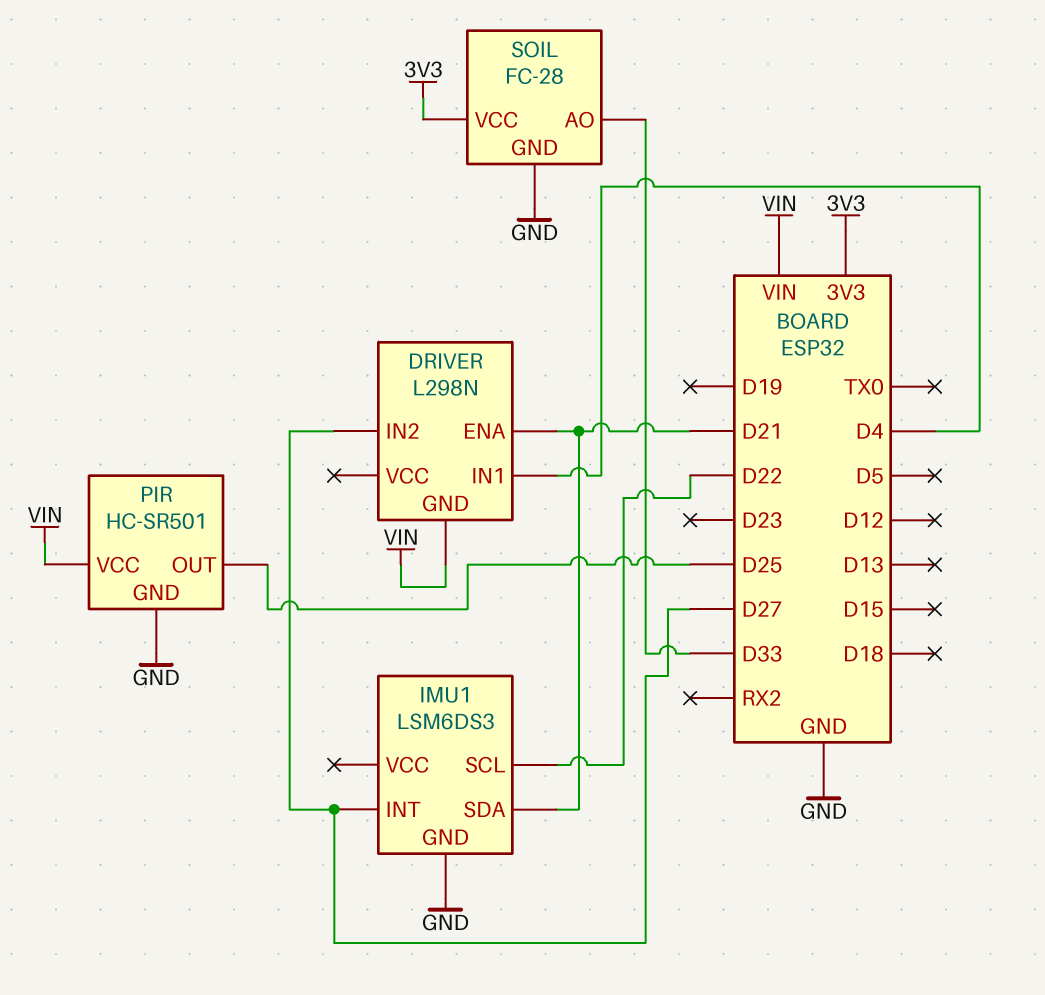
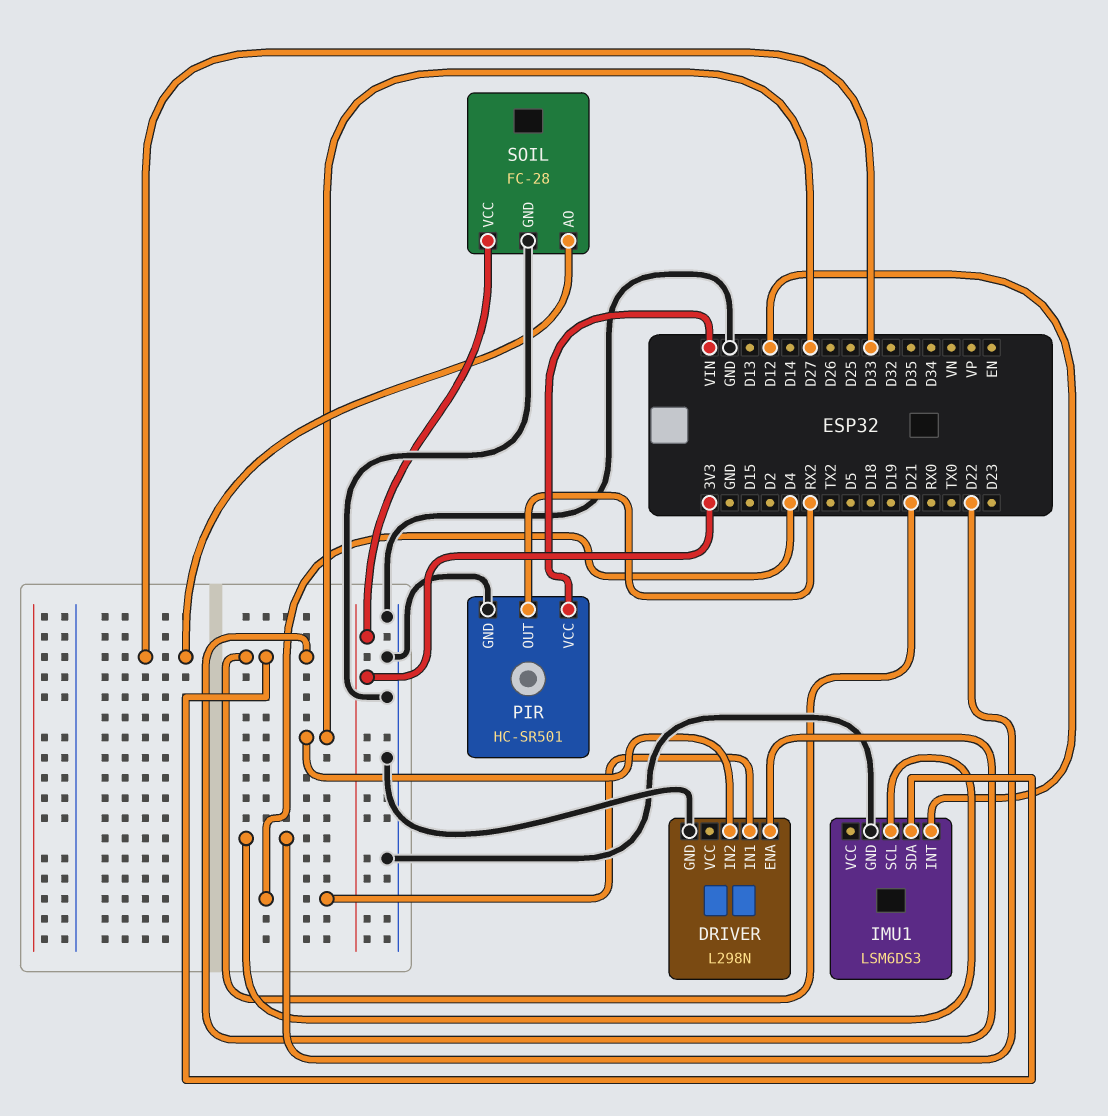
DRIVER pin GND: VIN -> GND
IMU1 pin INT: D27 -> D12
PIR pin OUT: D25 -> RX2

